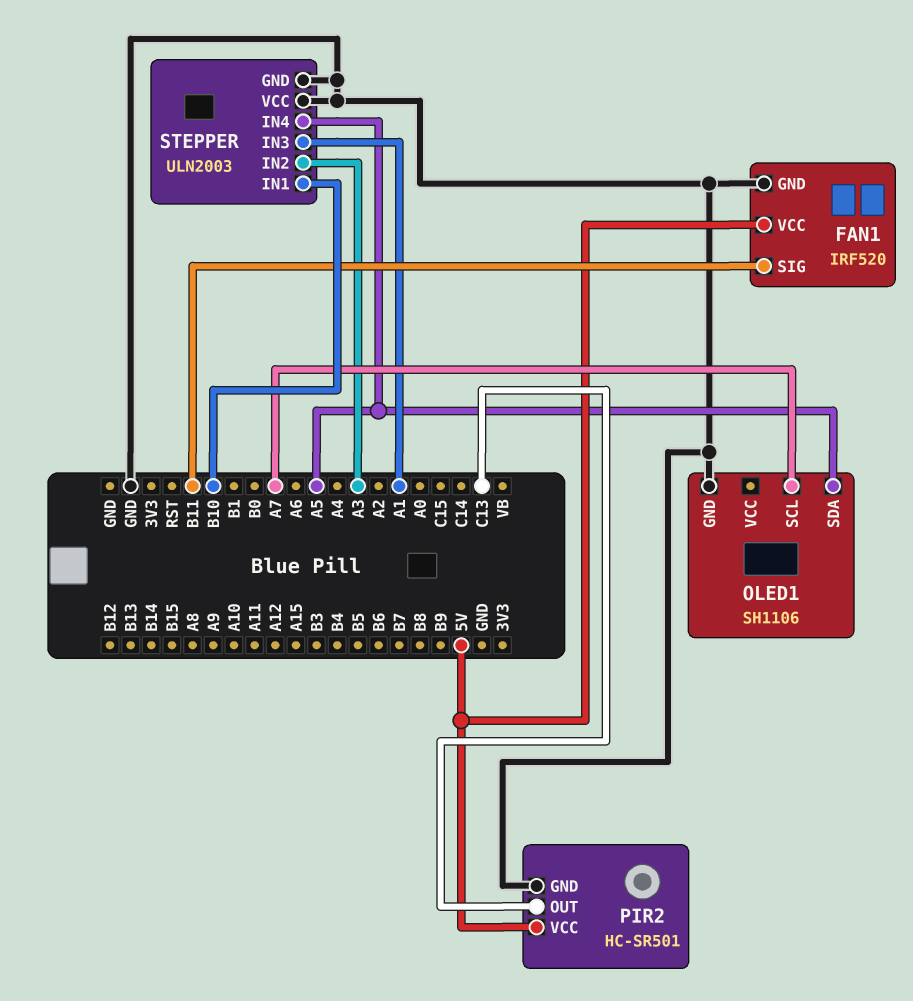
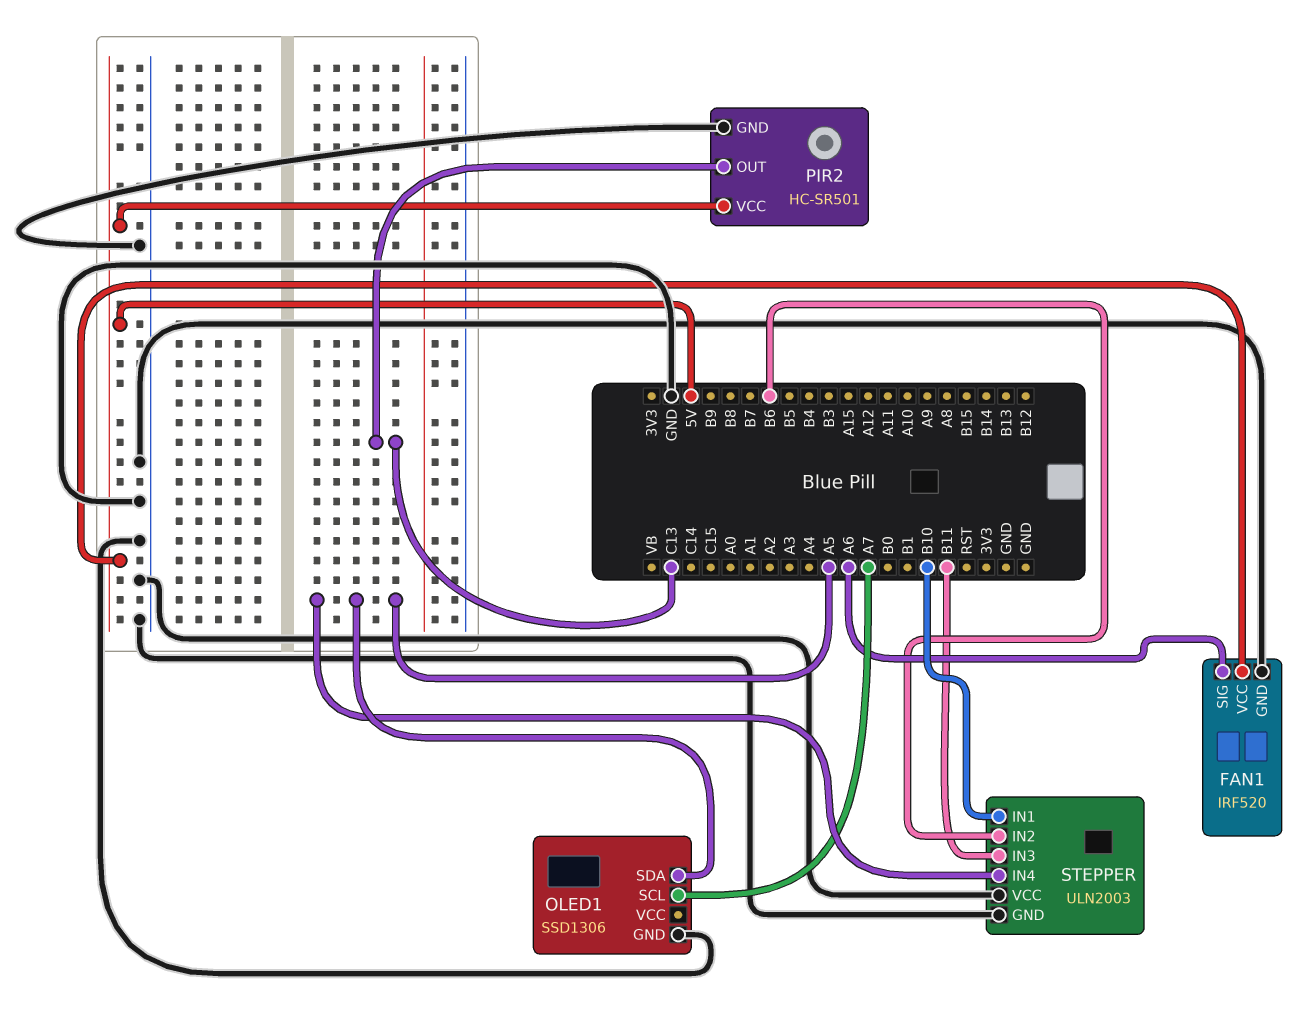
FAN1 pin SIG: B11 -> A6
OLED1: SH1106 -> SSD1306
STEPPER pin IN2: A3 -> B6
STEPPER pin IN3: A1 -> B11

